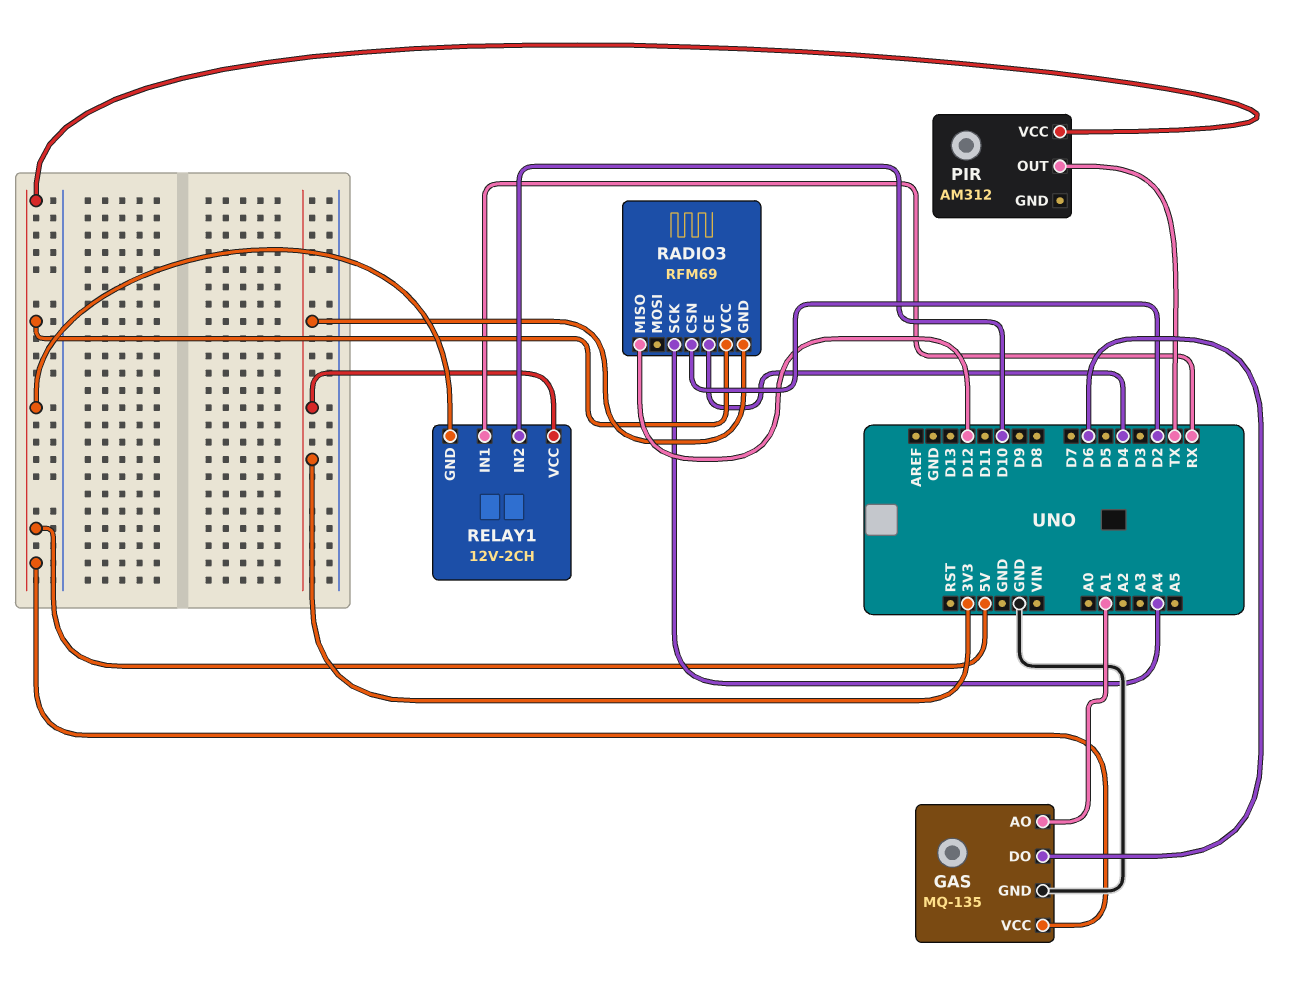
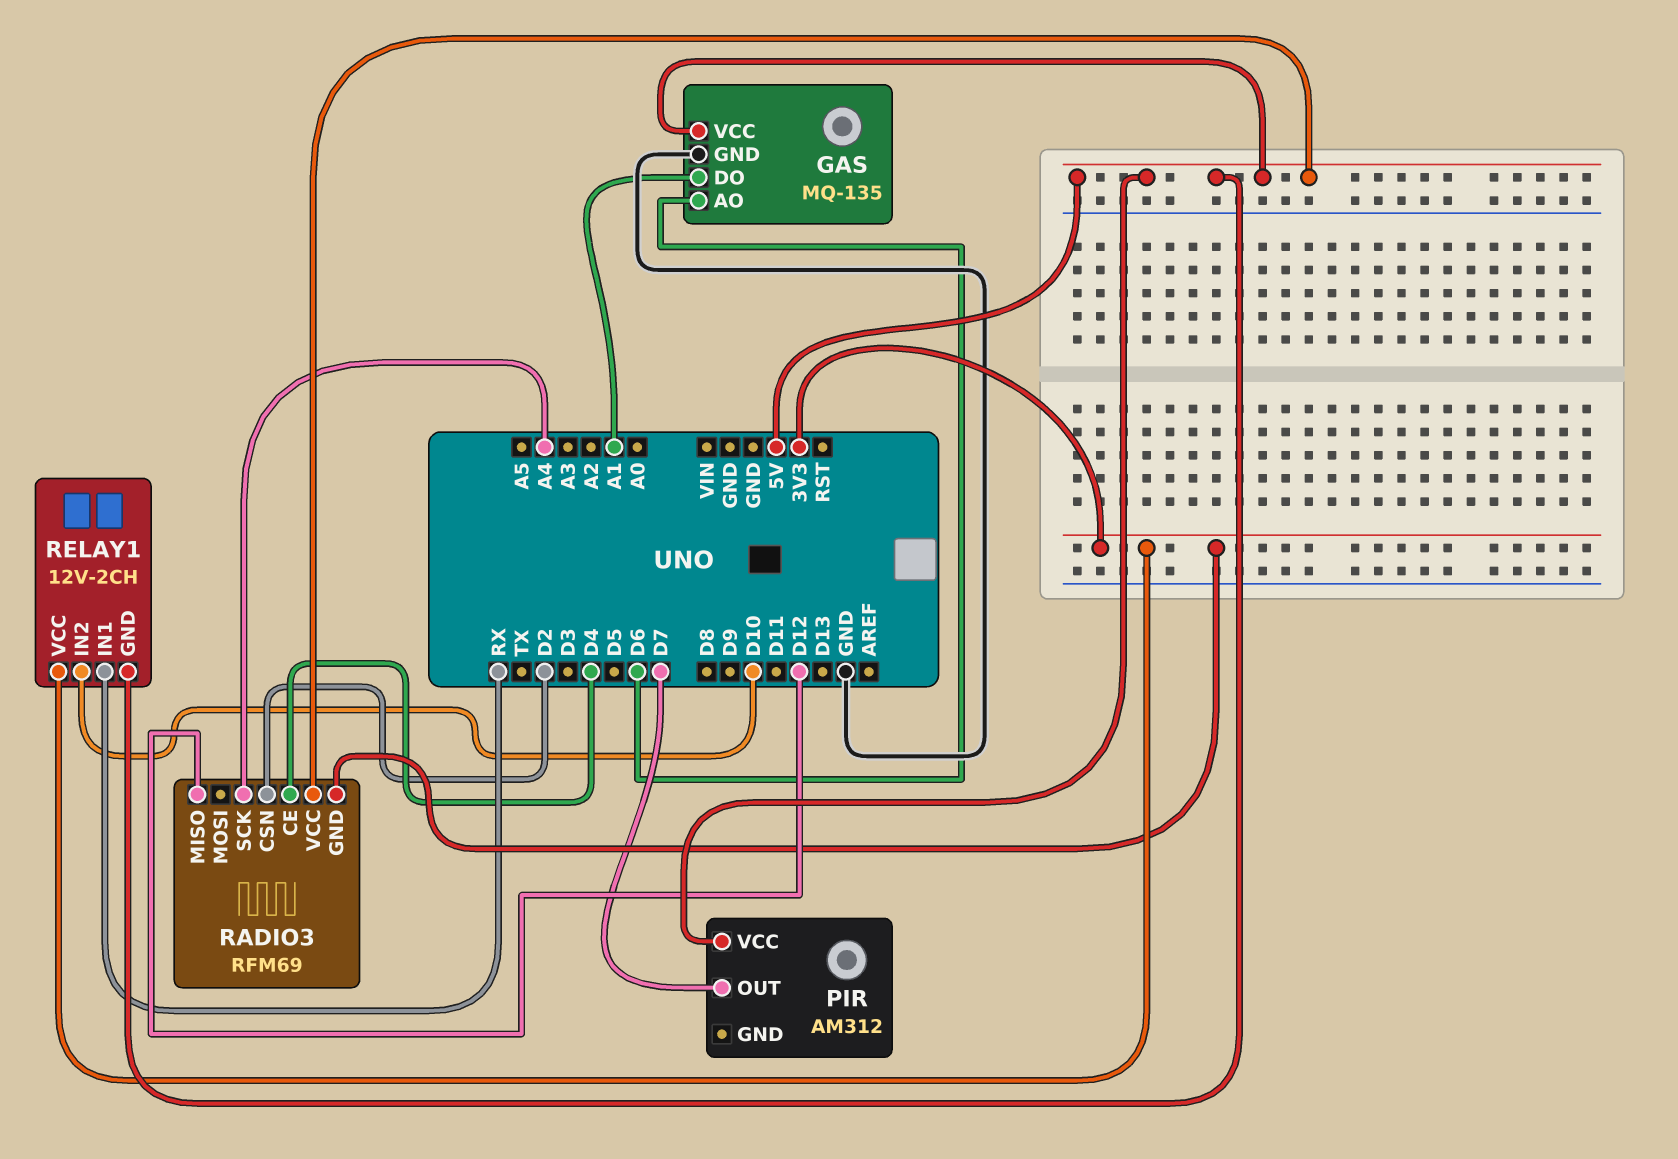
GAS pin AO: A1 -> D6
GAS pin DO: D6 -> A1
PIR pin OUT: TX -> D7

